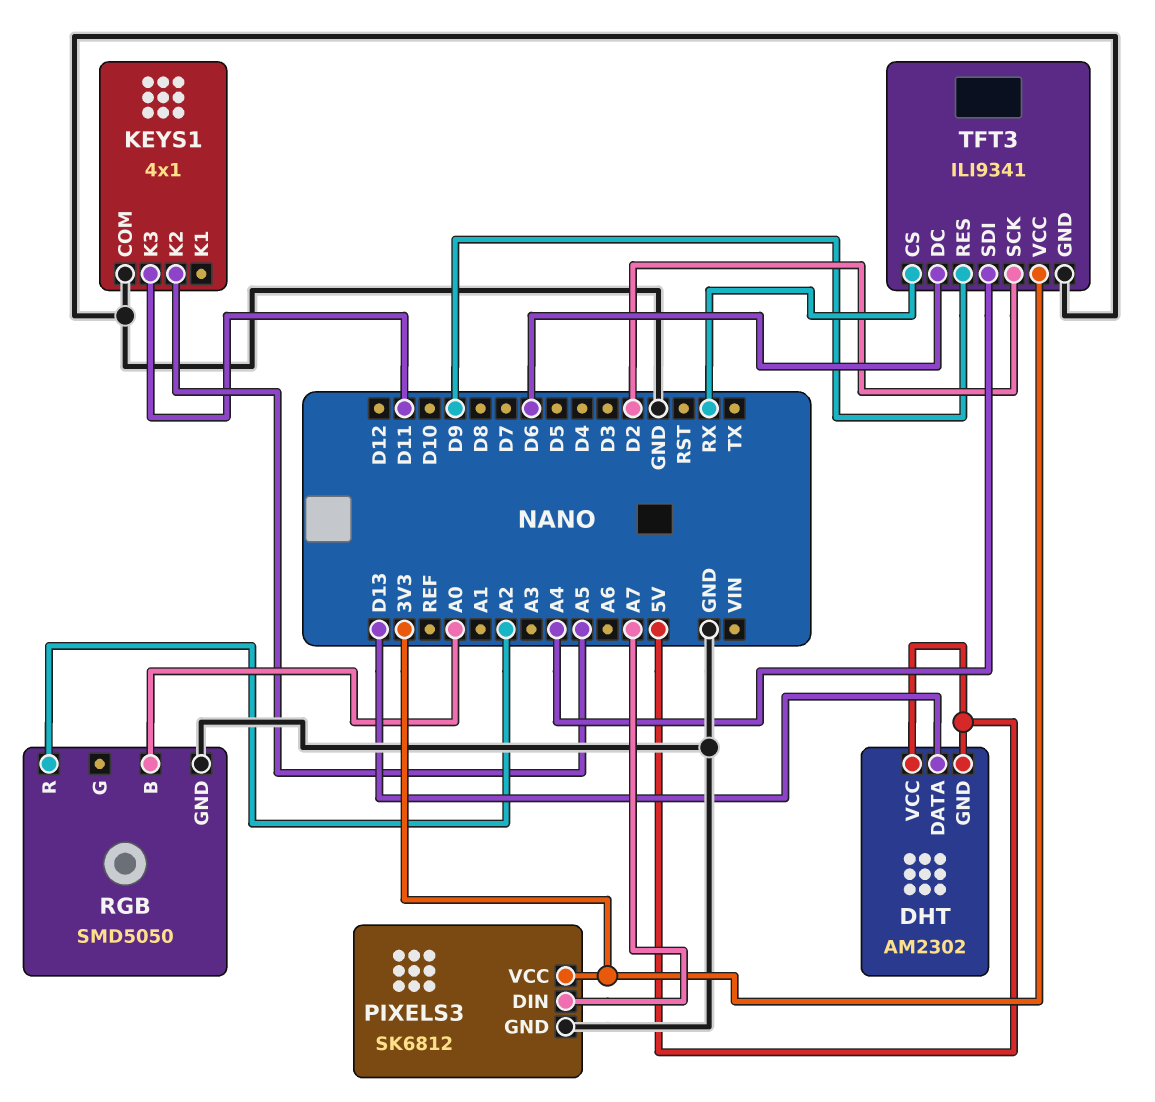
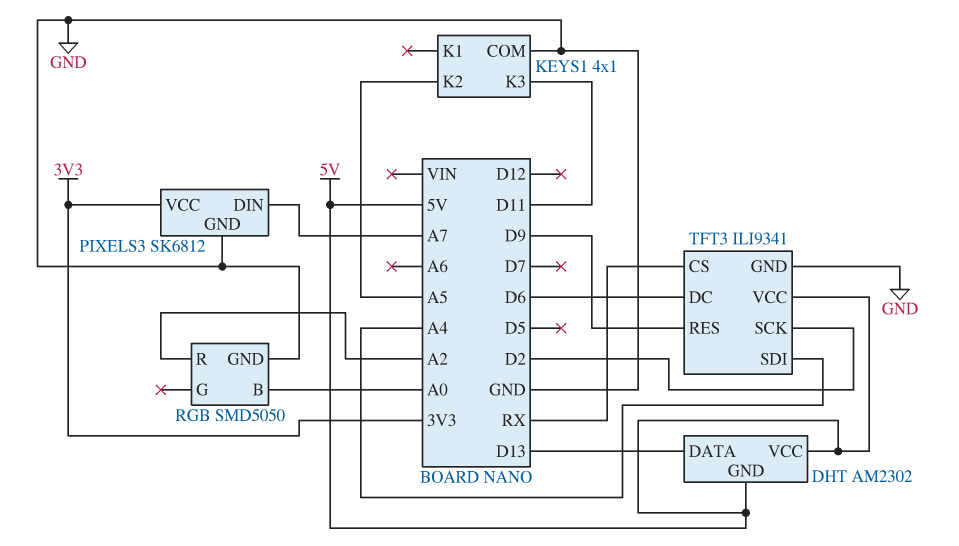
TFT3 pin VCC: 3V3 -> 5V

